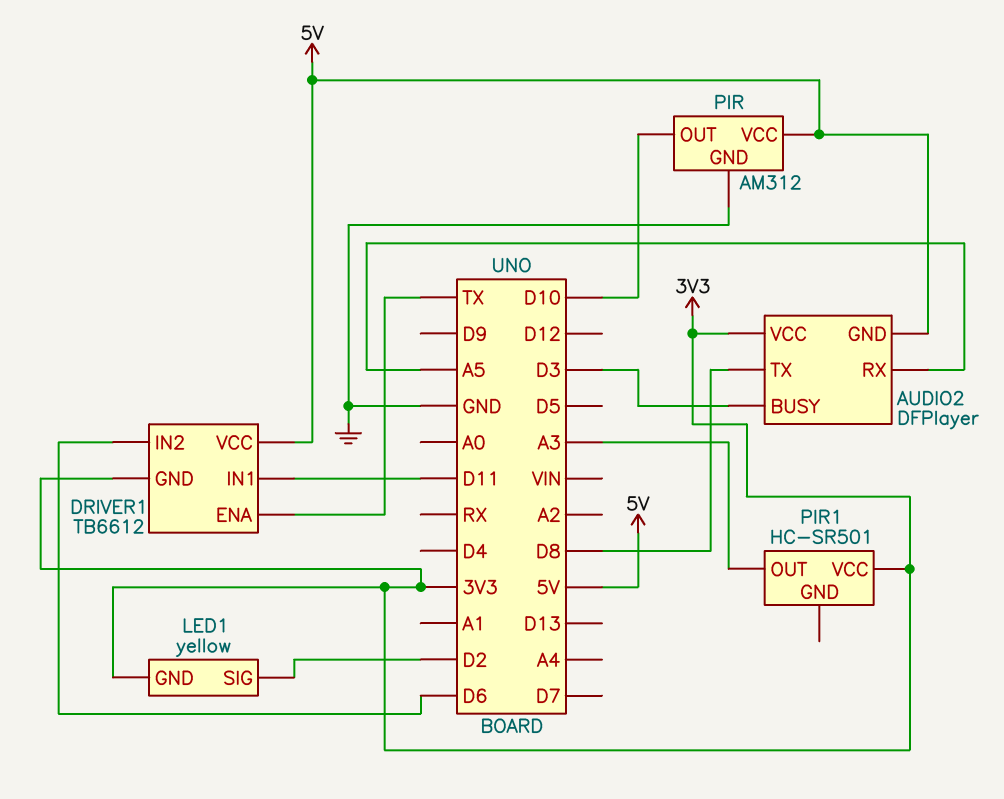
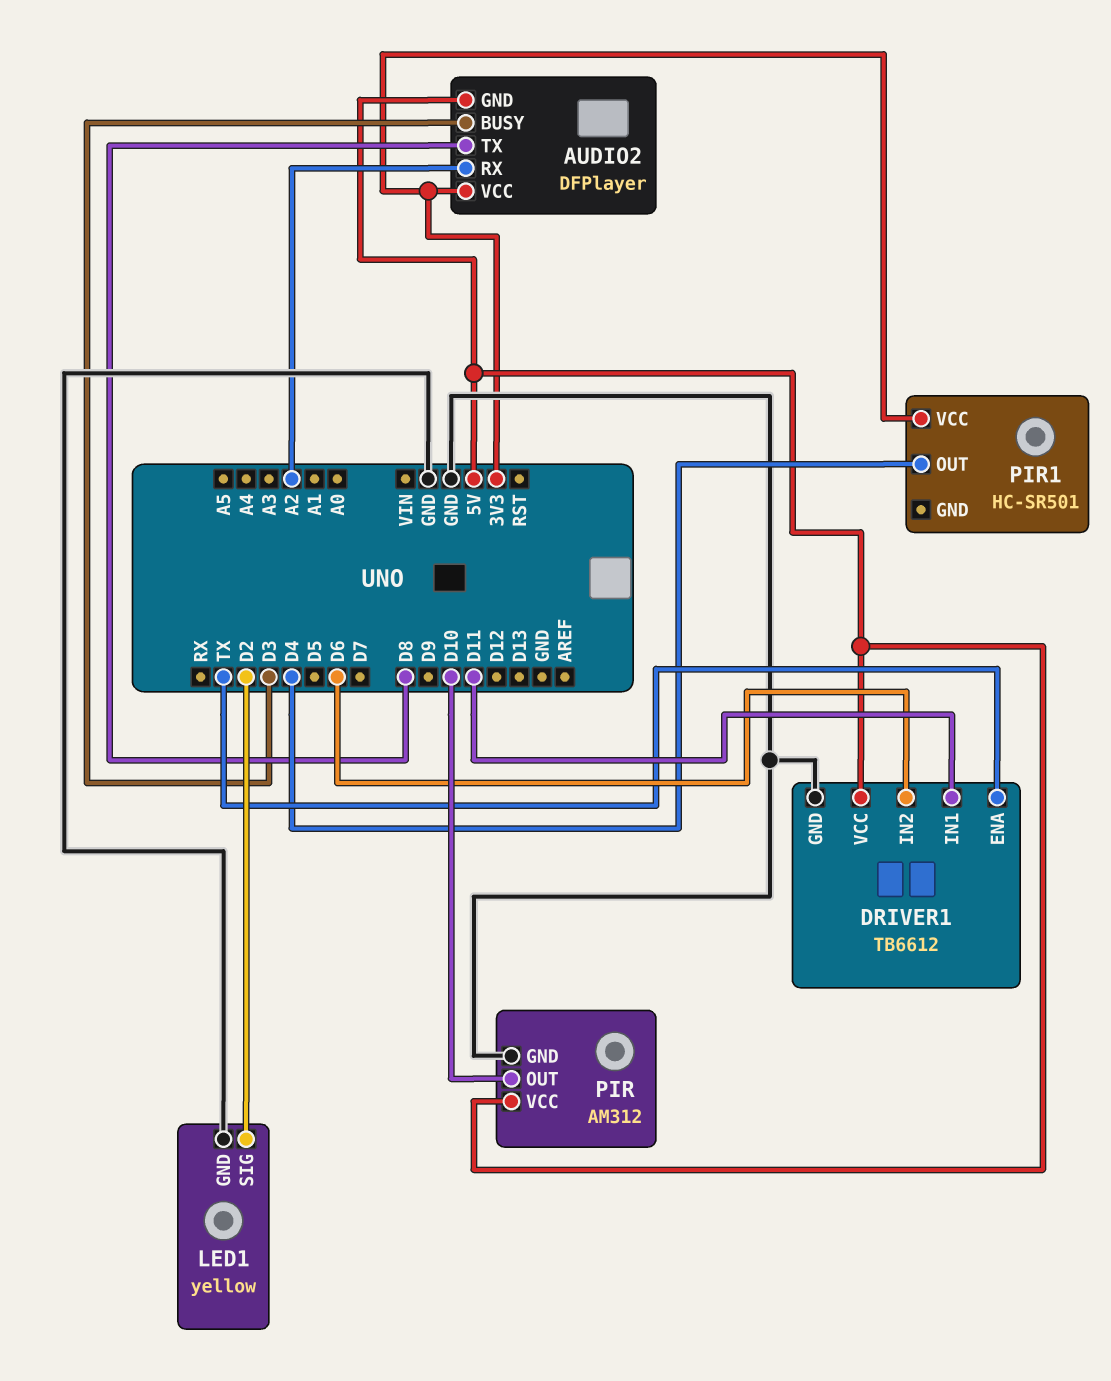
AUDIO2 pin RX: A5 -> A2
DRIVER1 pin GND: 3V3 -> GND
LED1 pin GND: 3V3 -> GND
PIR1 pin OUT: A3 -> D4

